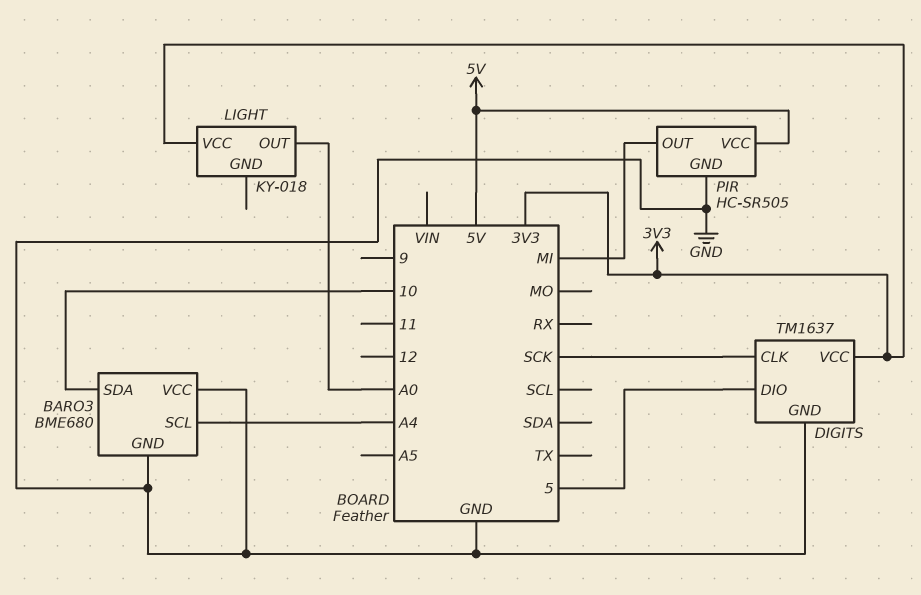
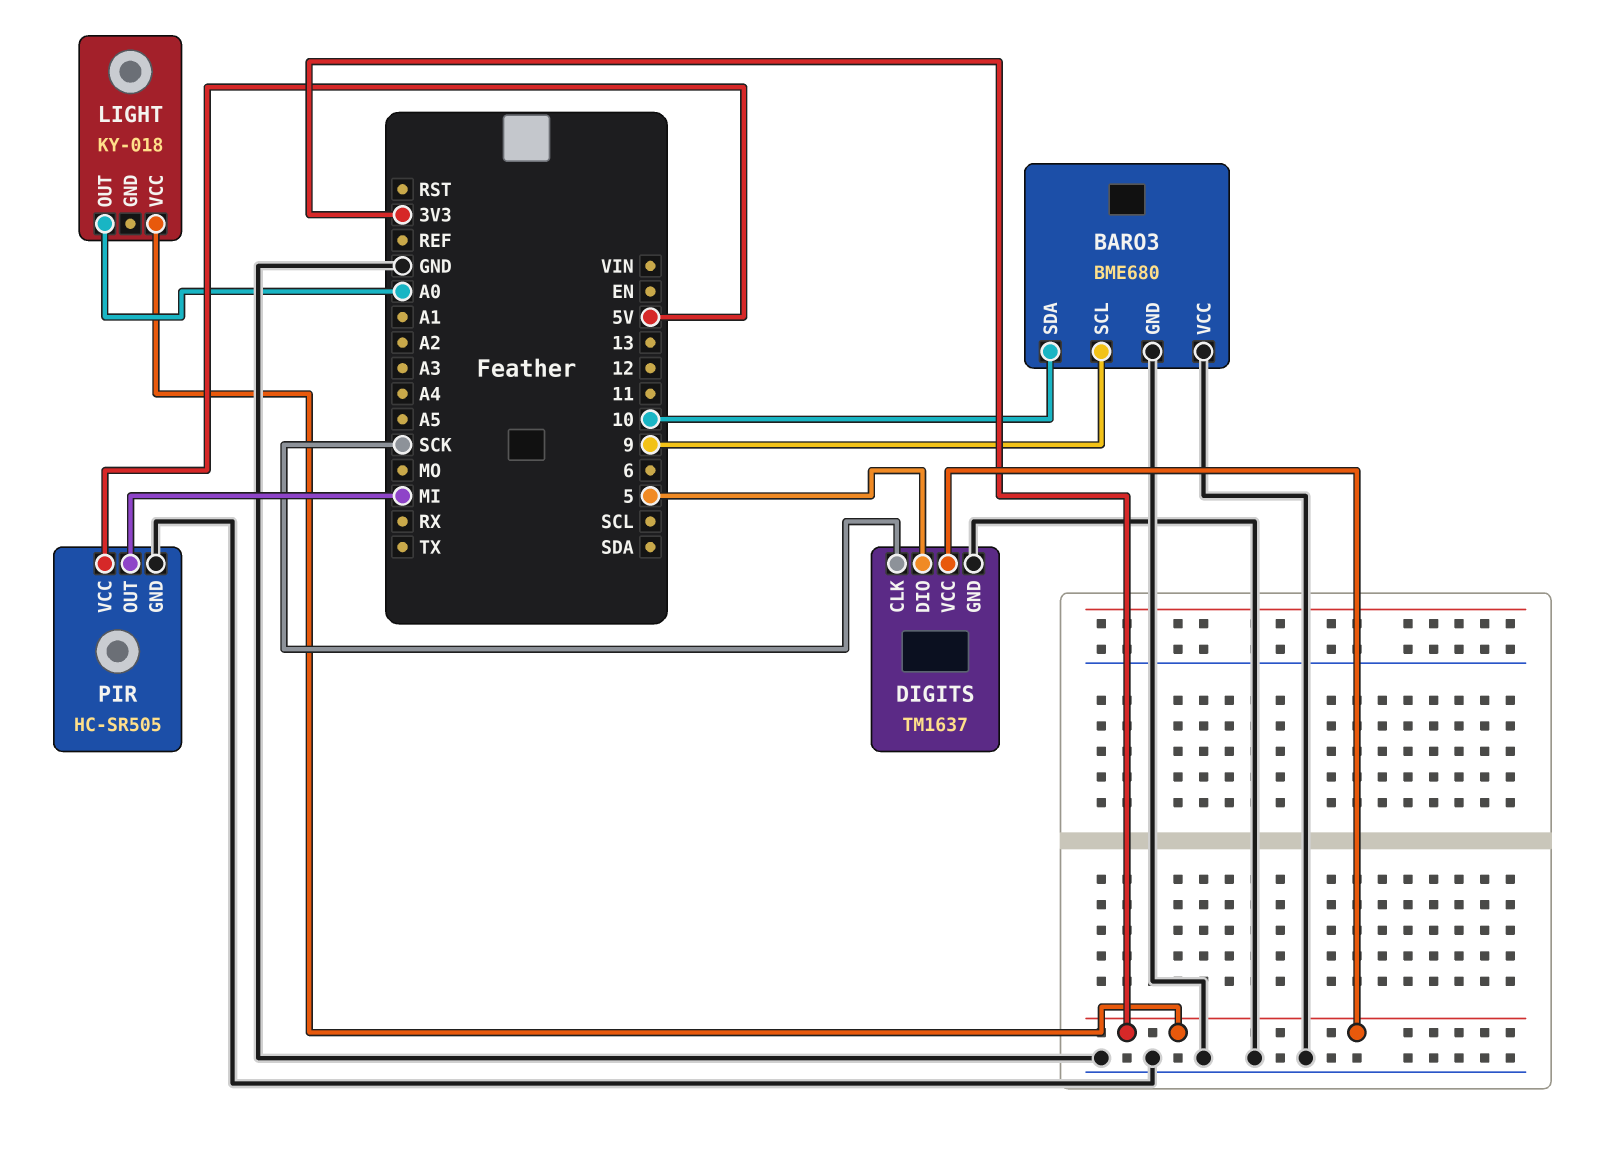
BARO3 pin SCL: A4 -> 9

